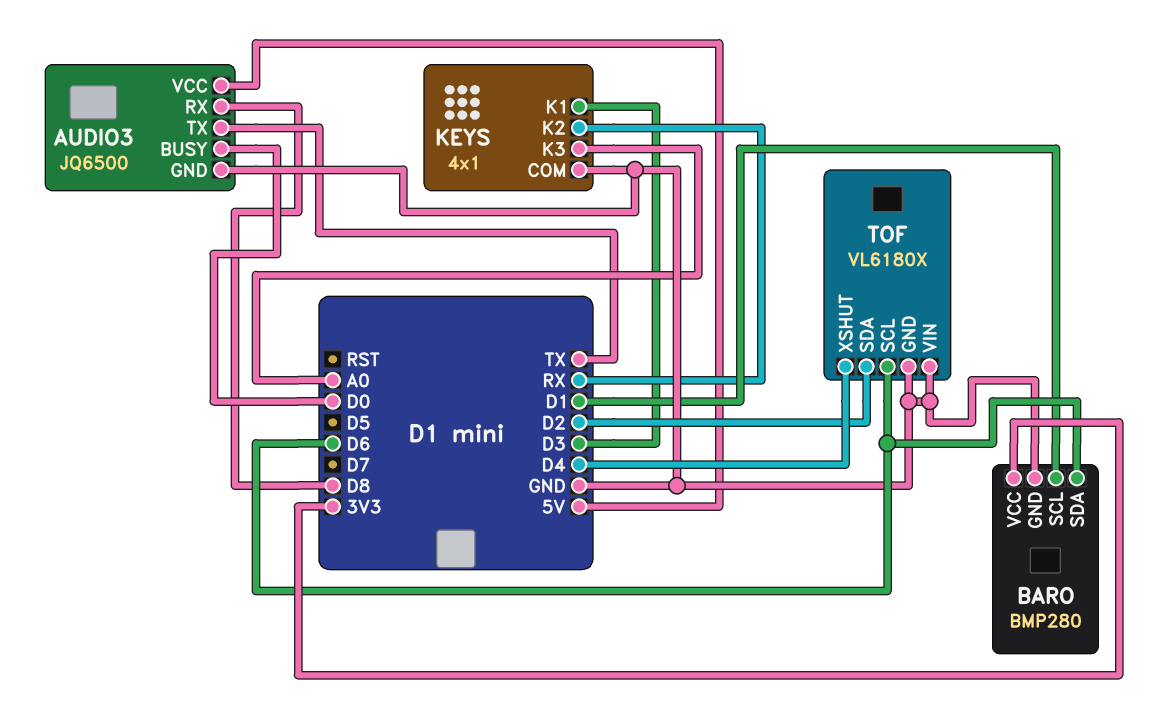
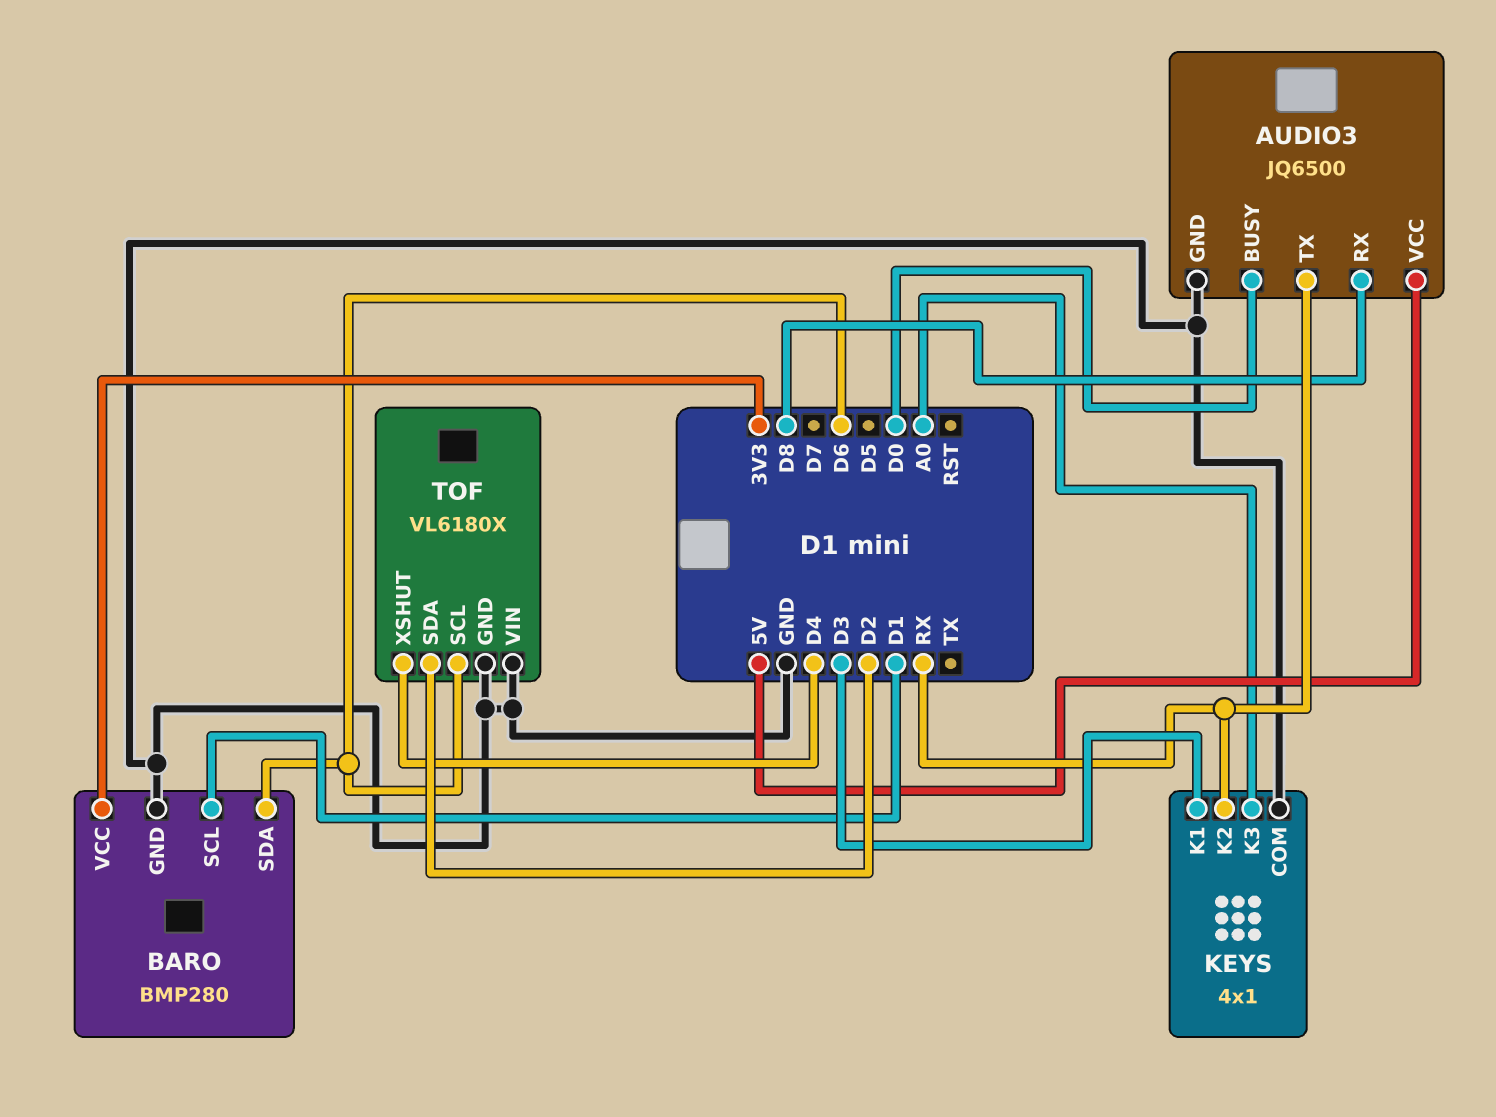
AUDIO3 pin TX: TX -> RX

